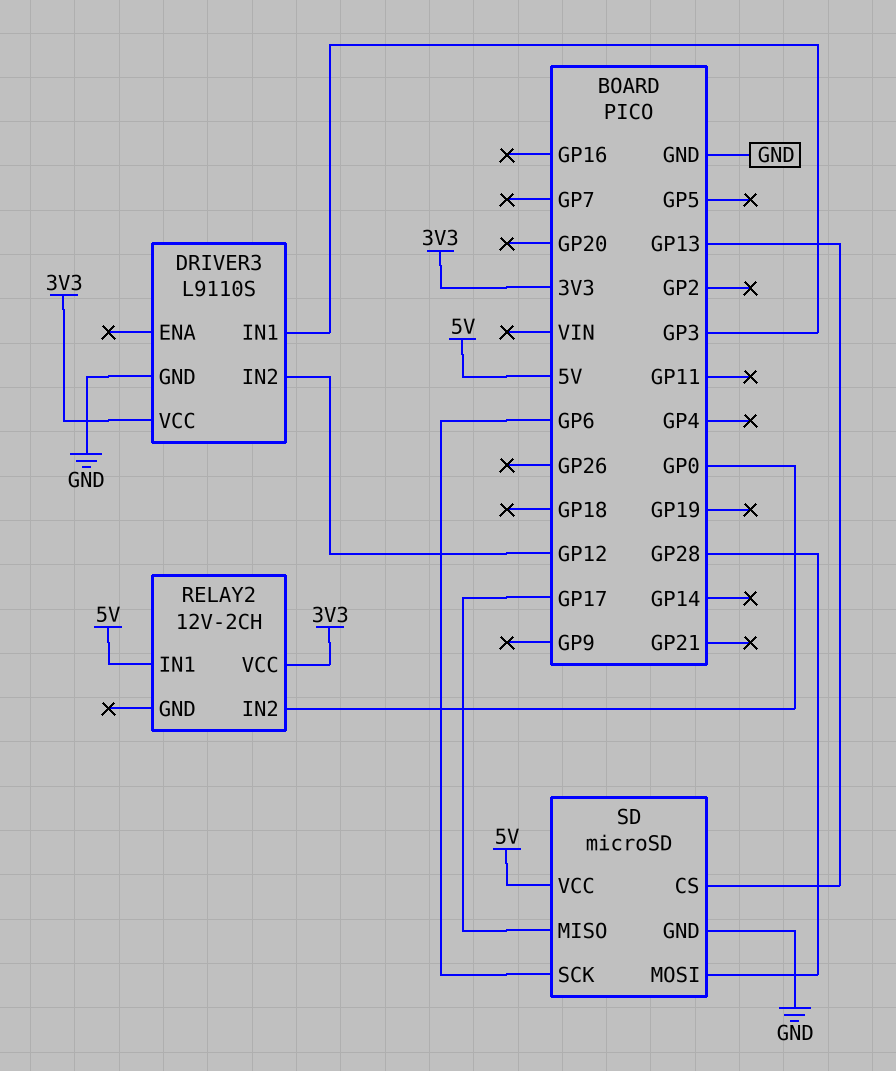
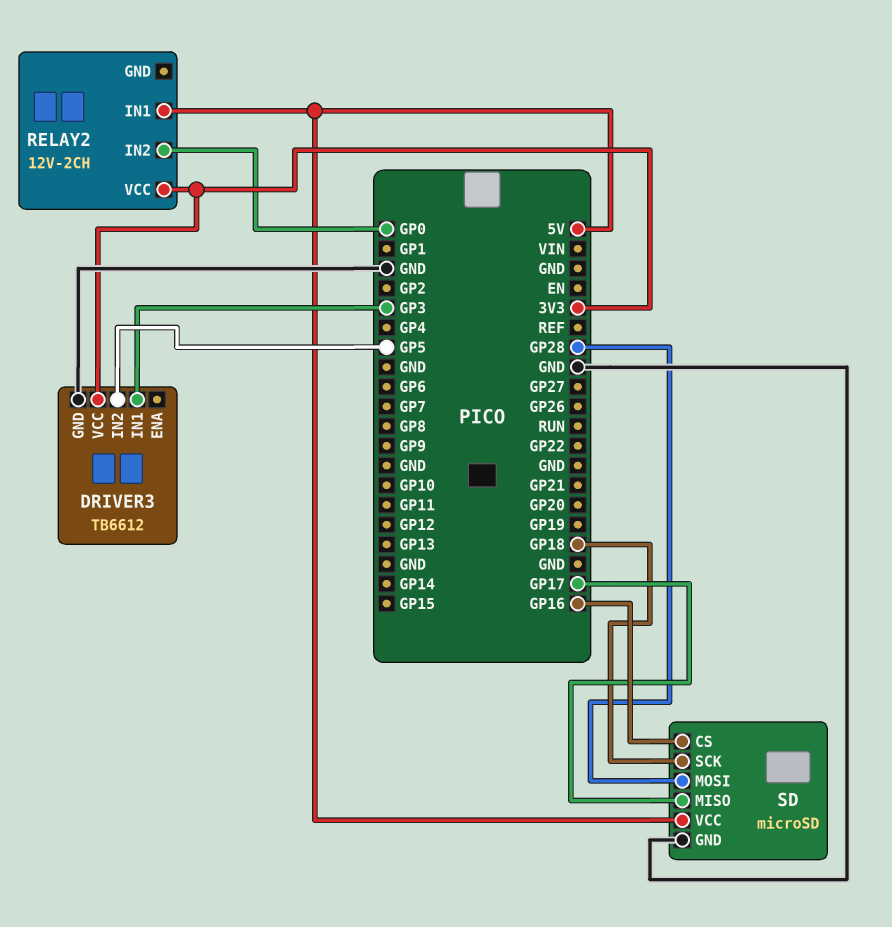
DRIVER3: L9110S -> TB6612
DRIVER3 pin IN2: GP12 -> GP5
SD pin CS: GP13 -> GP16
SD pin SCK: GP6 -> GP18

